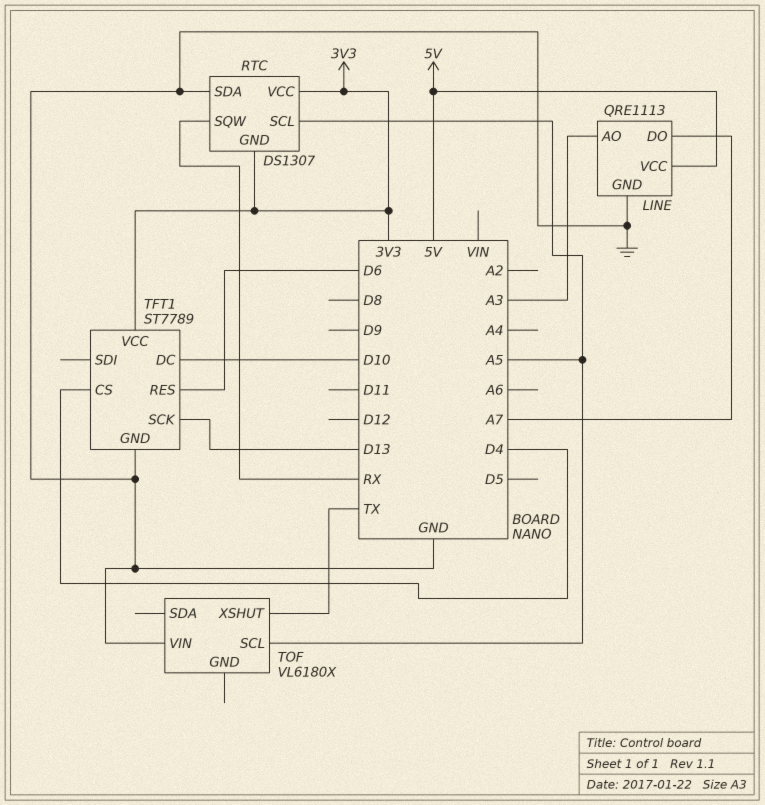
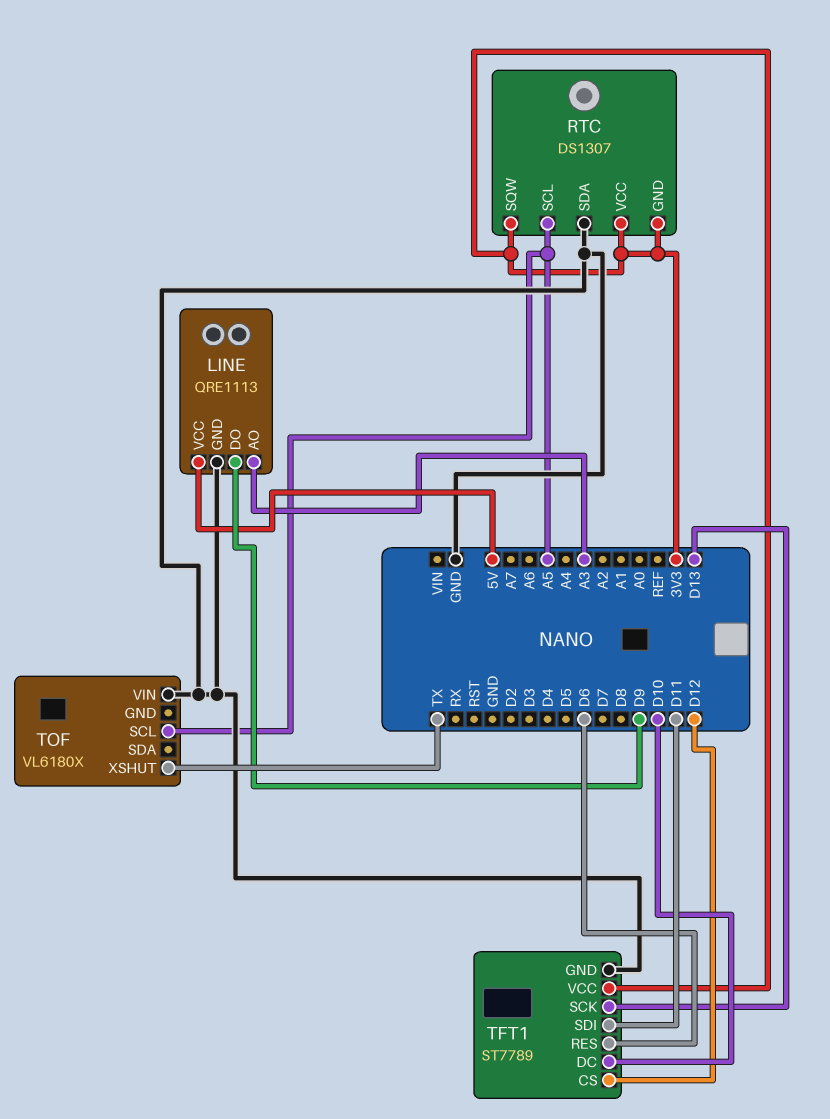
LINE pin DO: A7 -> D9
RTC pin SQW: RX -> 3V3
TFT1 pin CS: D4 -> D12
TFT1 pin SDI: none -> D11

